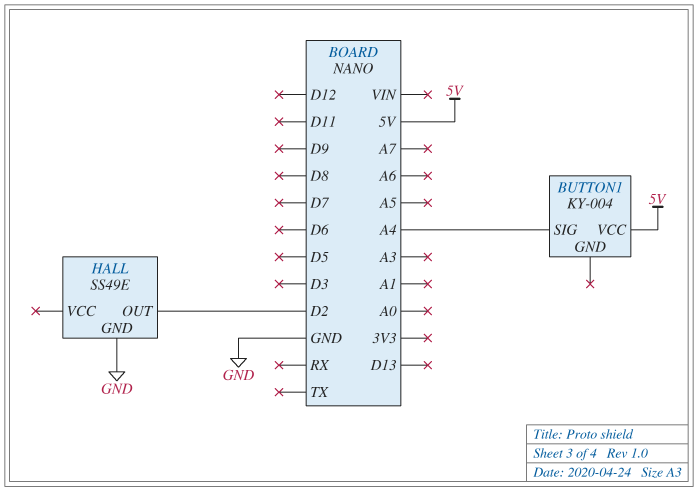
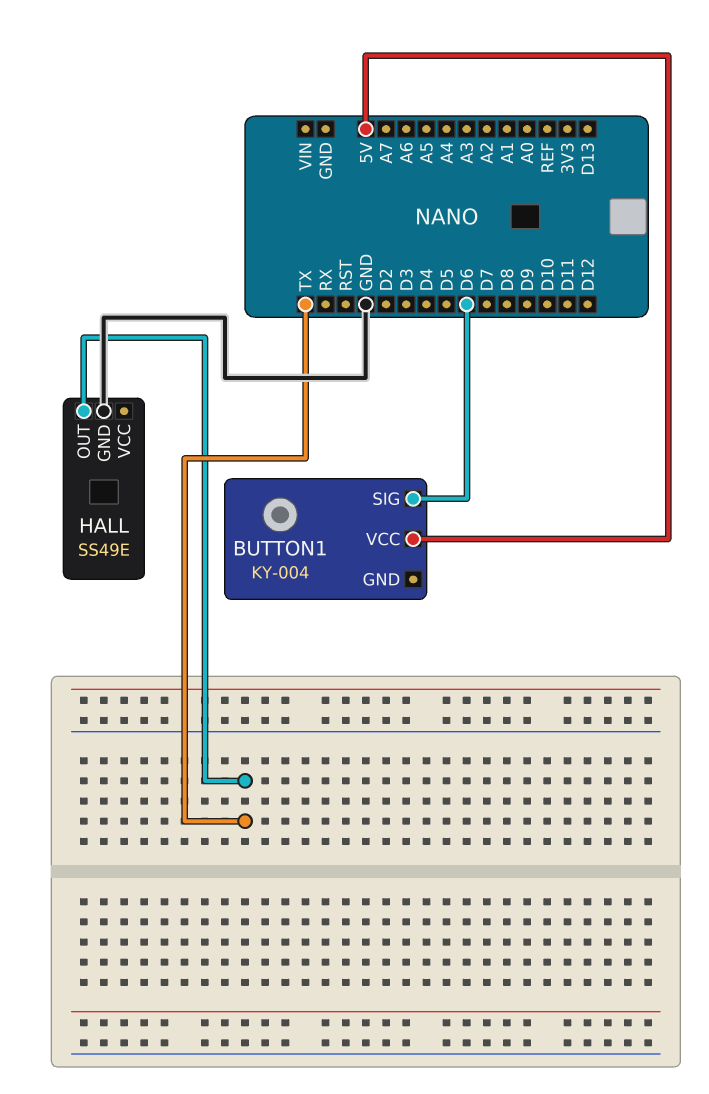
BUTTON1 pin SIG: A4 -> D6
HALL pin OUT: D2 -> TX

